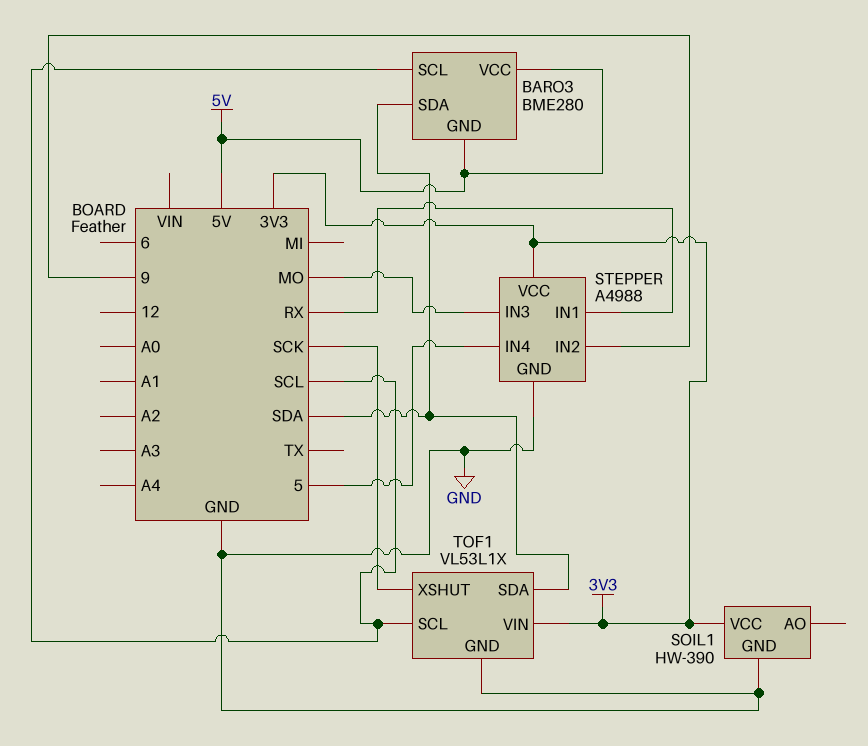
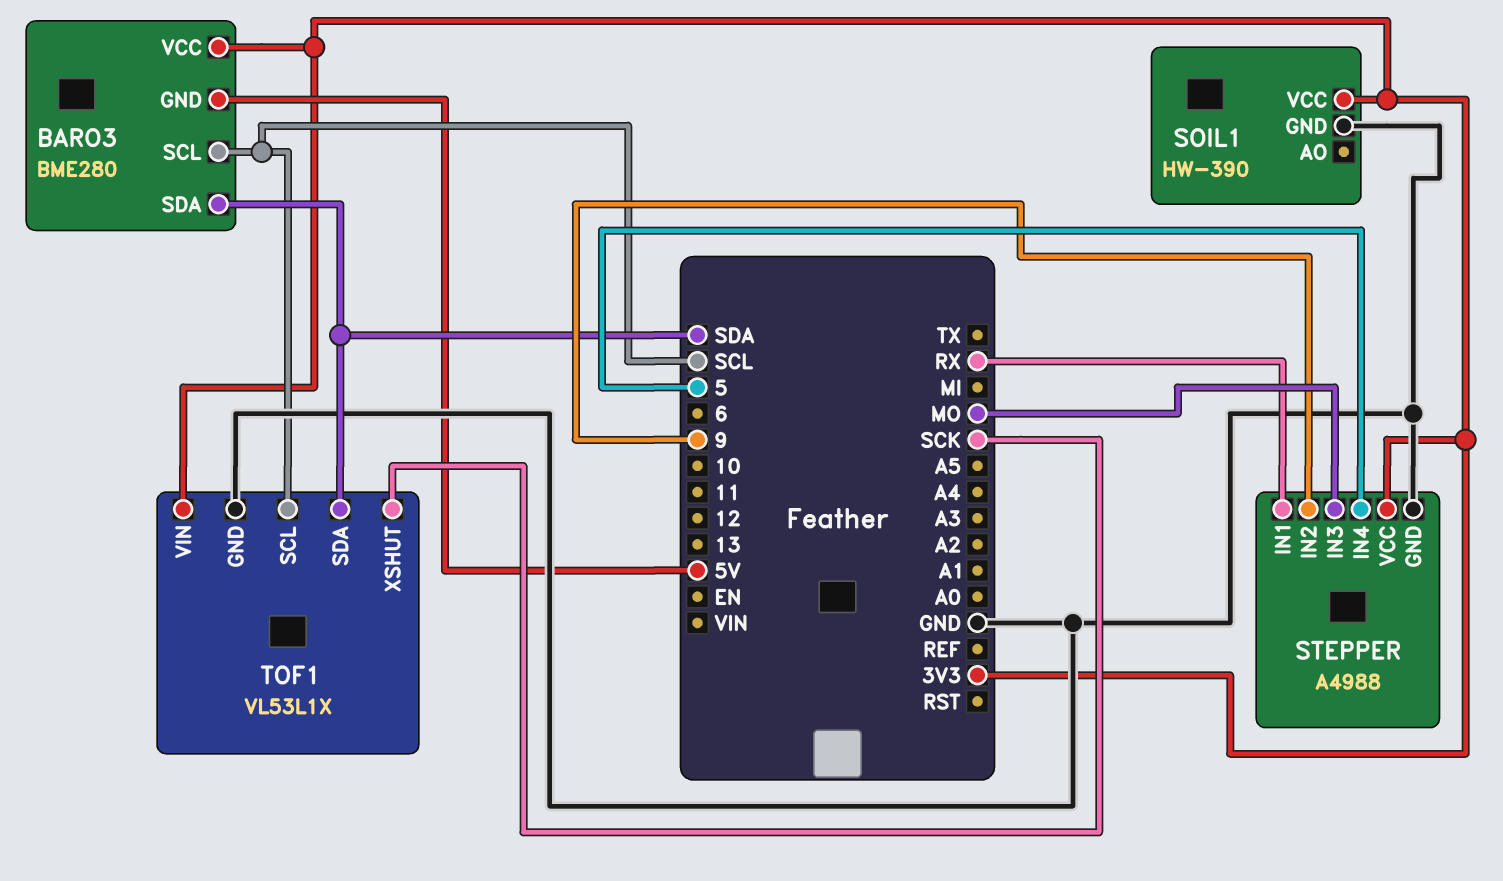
BARO3 pin VCC: 5V -> 3V3

